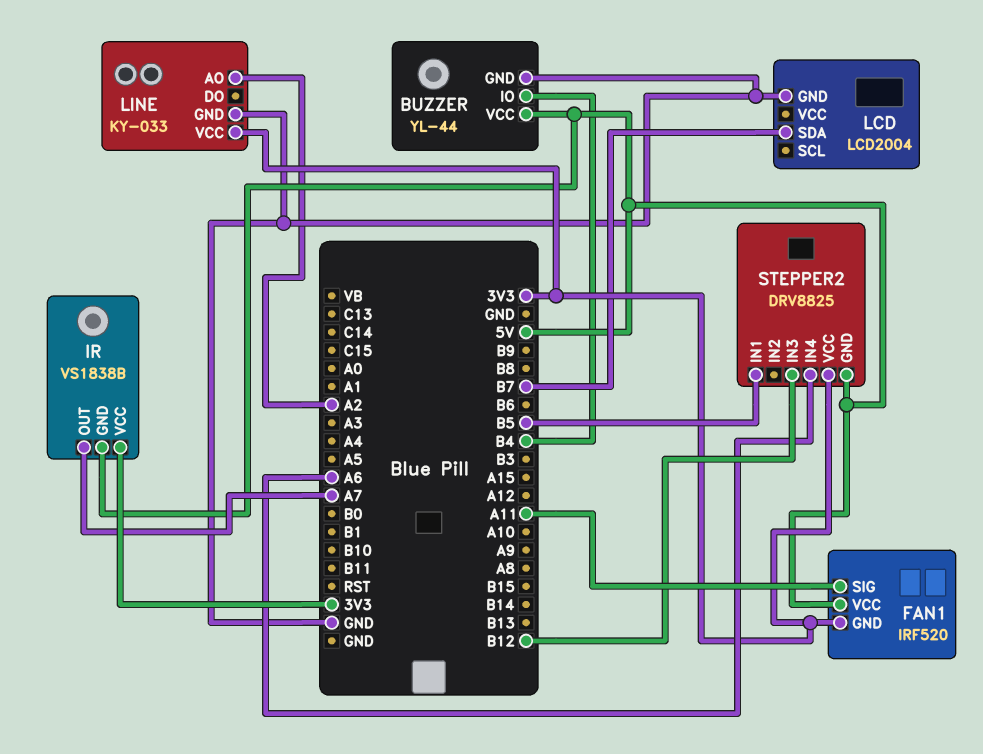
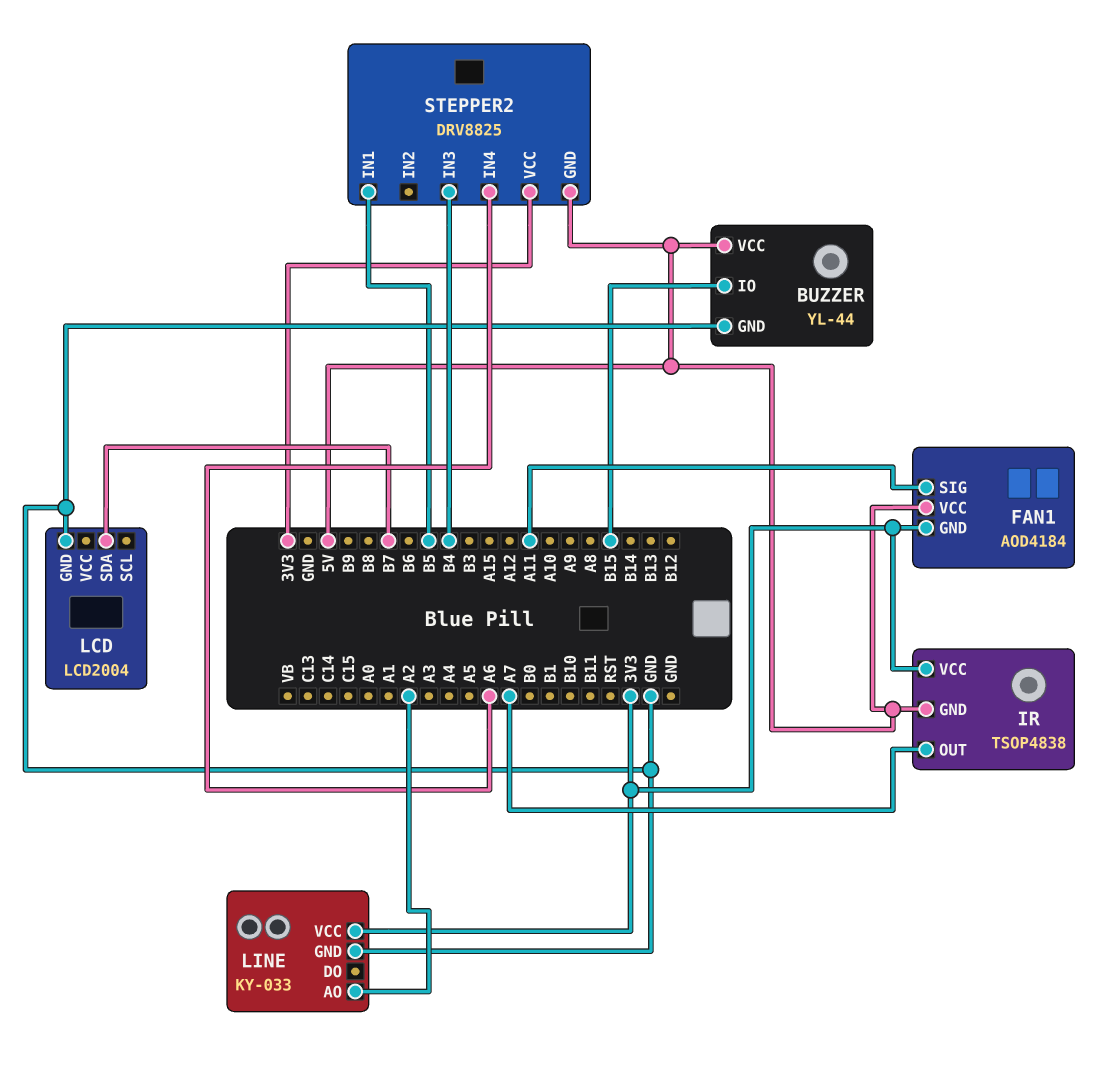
BUZZER pin IO: B4 -> B15
FAN1: IRF520 -> AOD4184
IR: VS1838B -> TSOP4838
STEPPER2 pin IN3: B12 -> B4

